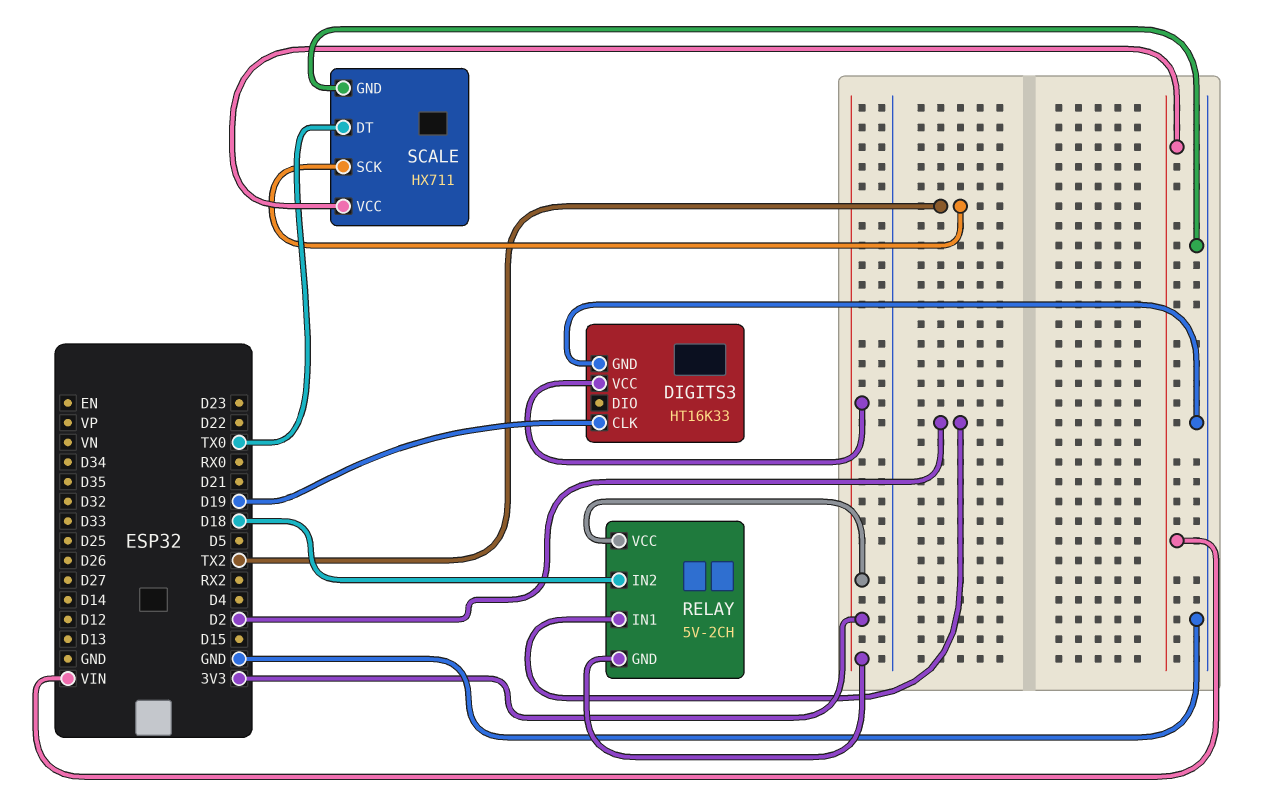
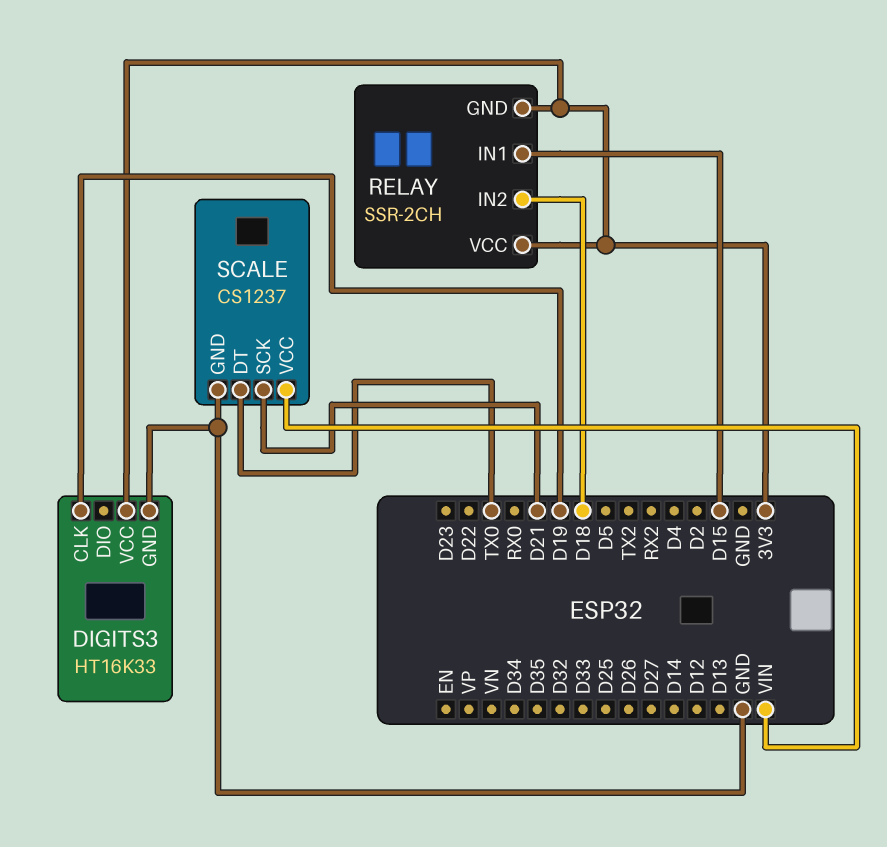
RELAY: 5V-2CH -> SSR-2CH
RELAY pin IN1: D2 -> D15
SCALE: HX711 -> CS1237
SCALE pin SCK: TX2 -> D21

